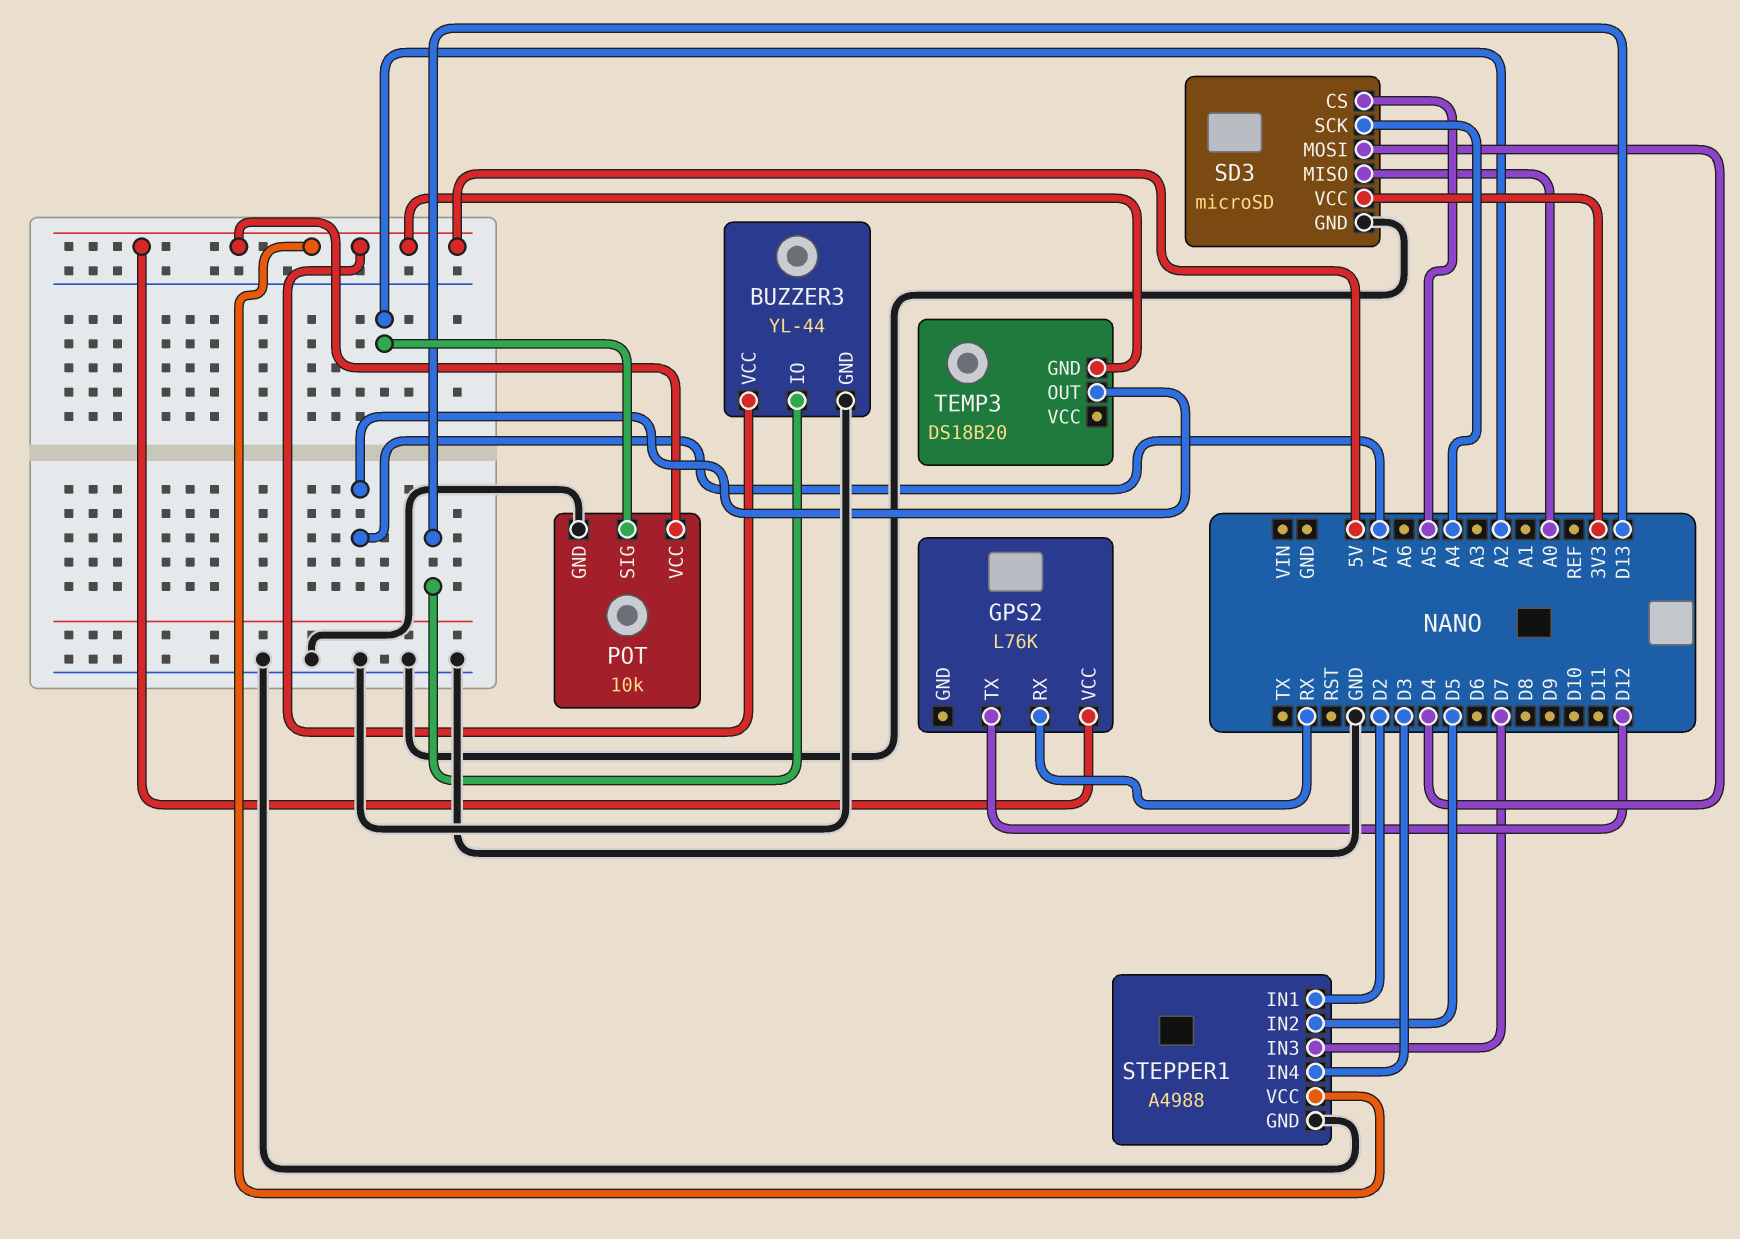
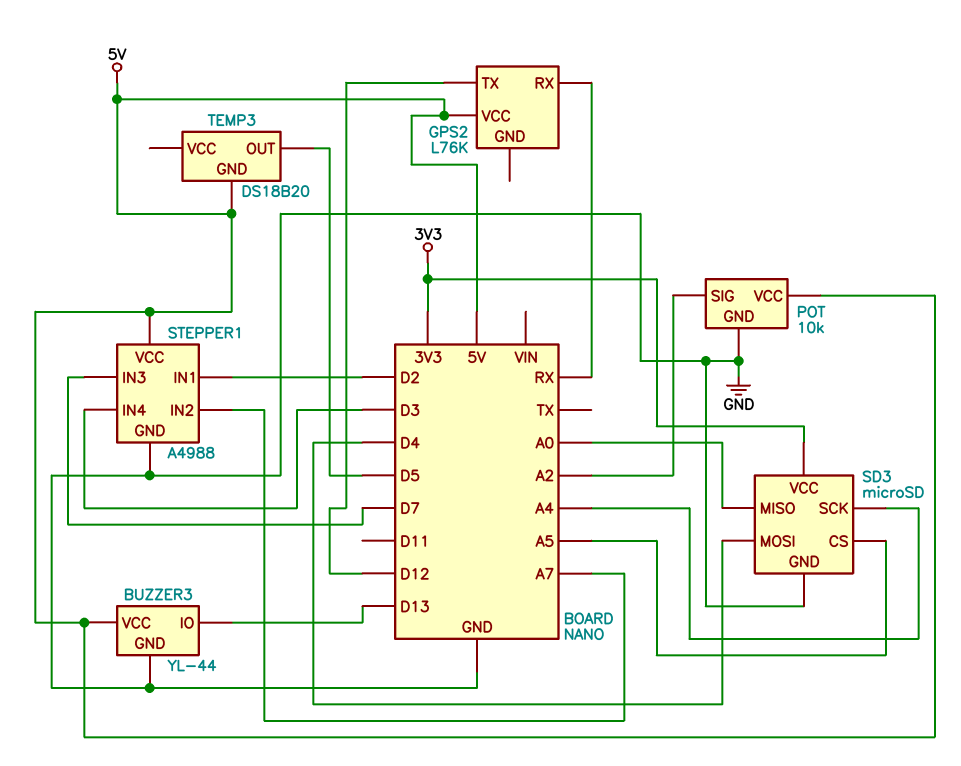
STEPPER1 pin IN2: D5 -> A7
TEMP3 pin OUT: A7 -> D5

